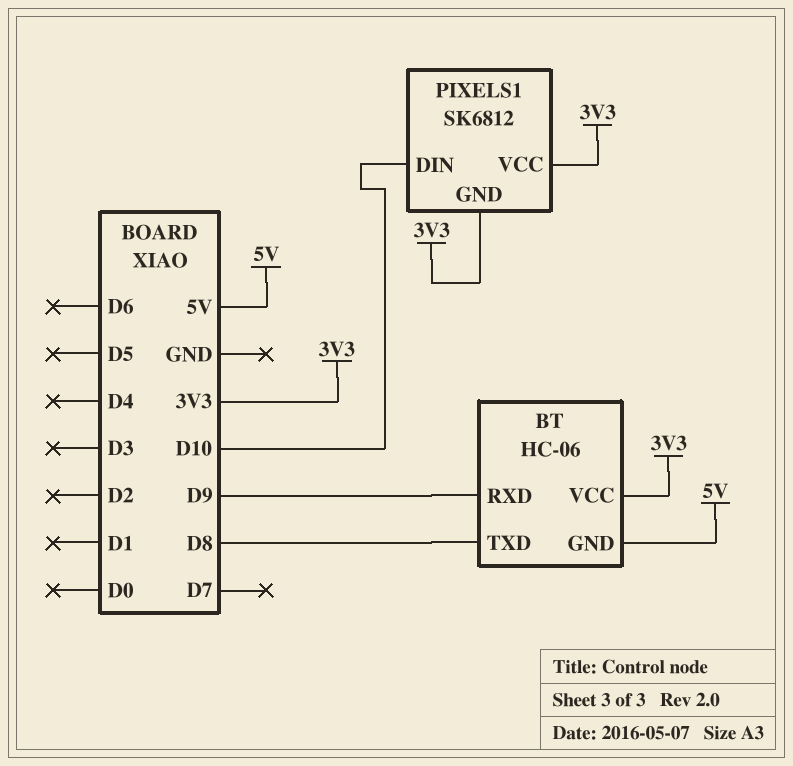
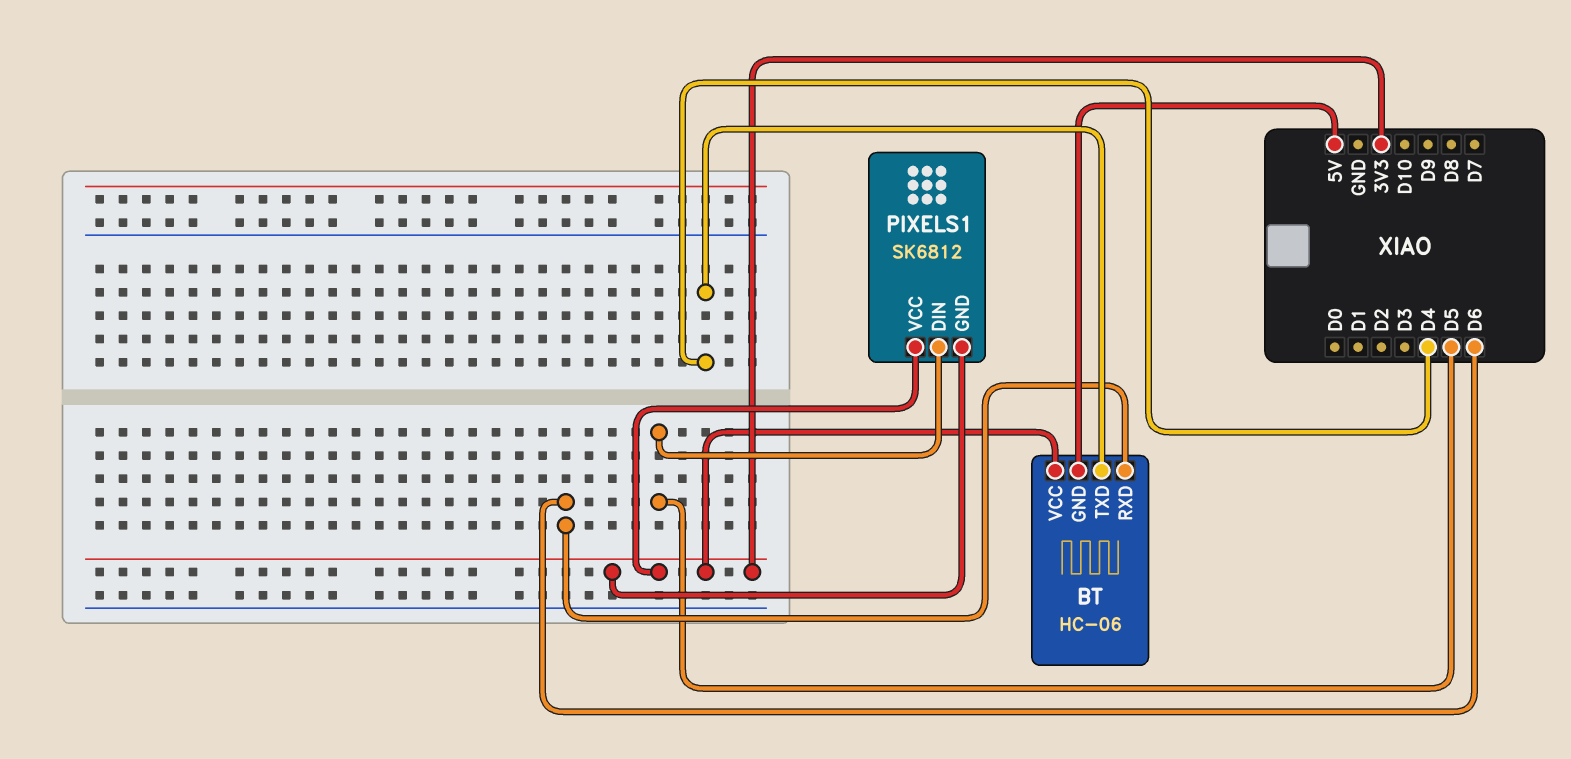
BT pin RXD: D9 -> D6
BT pin TXD: D8 -> D4
PIXELS1 pin DIN: D10 -> D5

